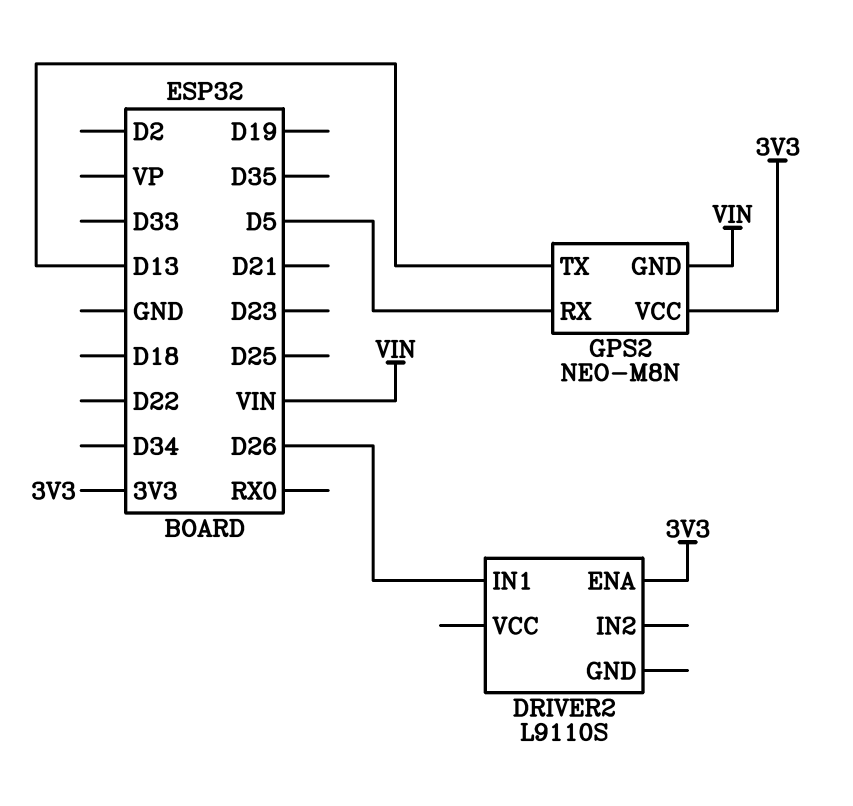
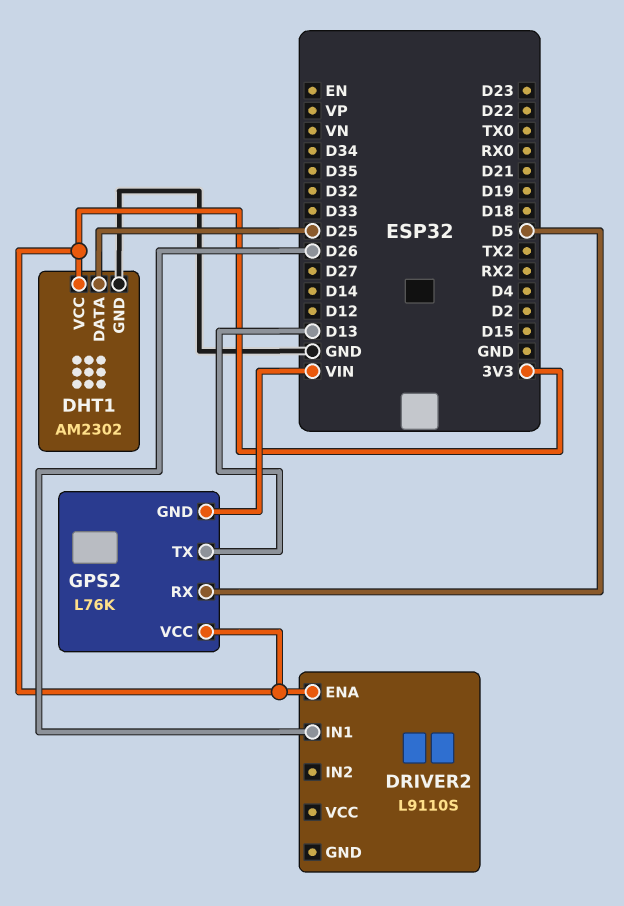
DHT1: none -> AM2302
DHT1 pin DATA: none -> D25
DHT1 pin GND: none -> GND
DHT1 pin VCC: none -> 3V3
GPS2: NEO-M8N -> L76K

